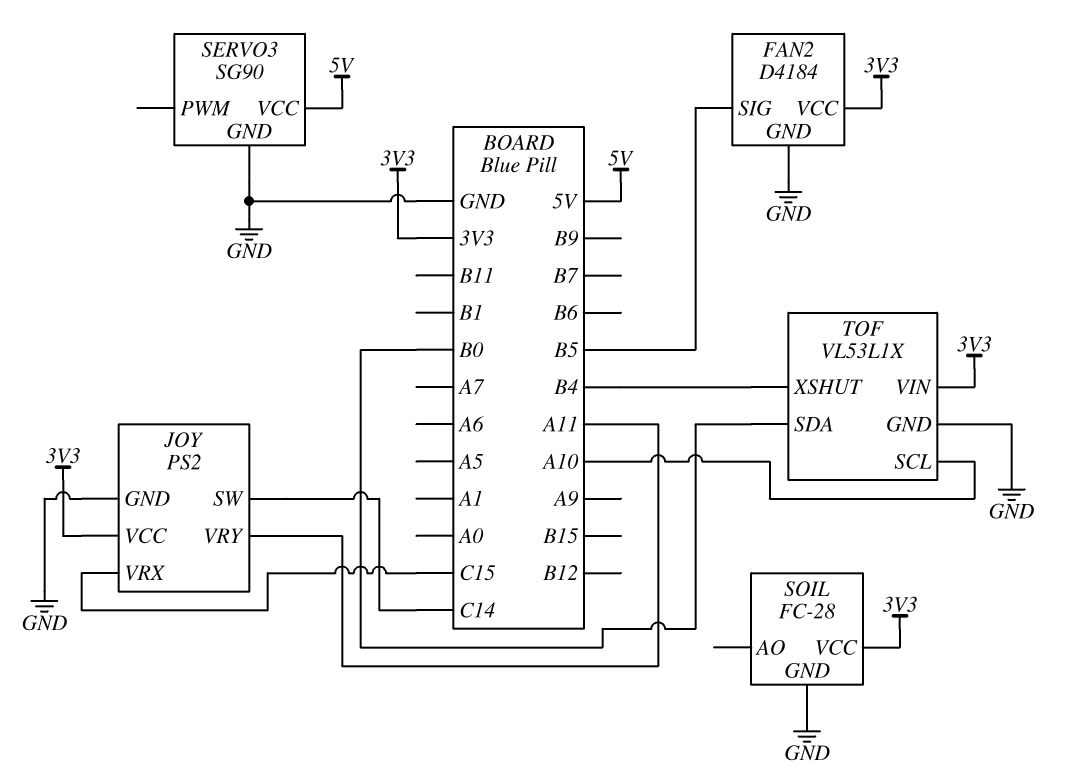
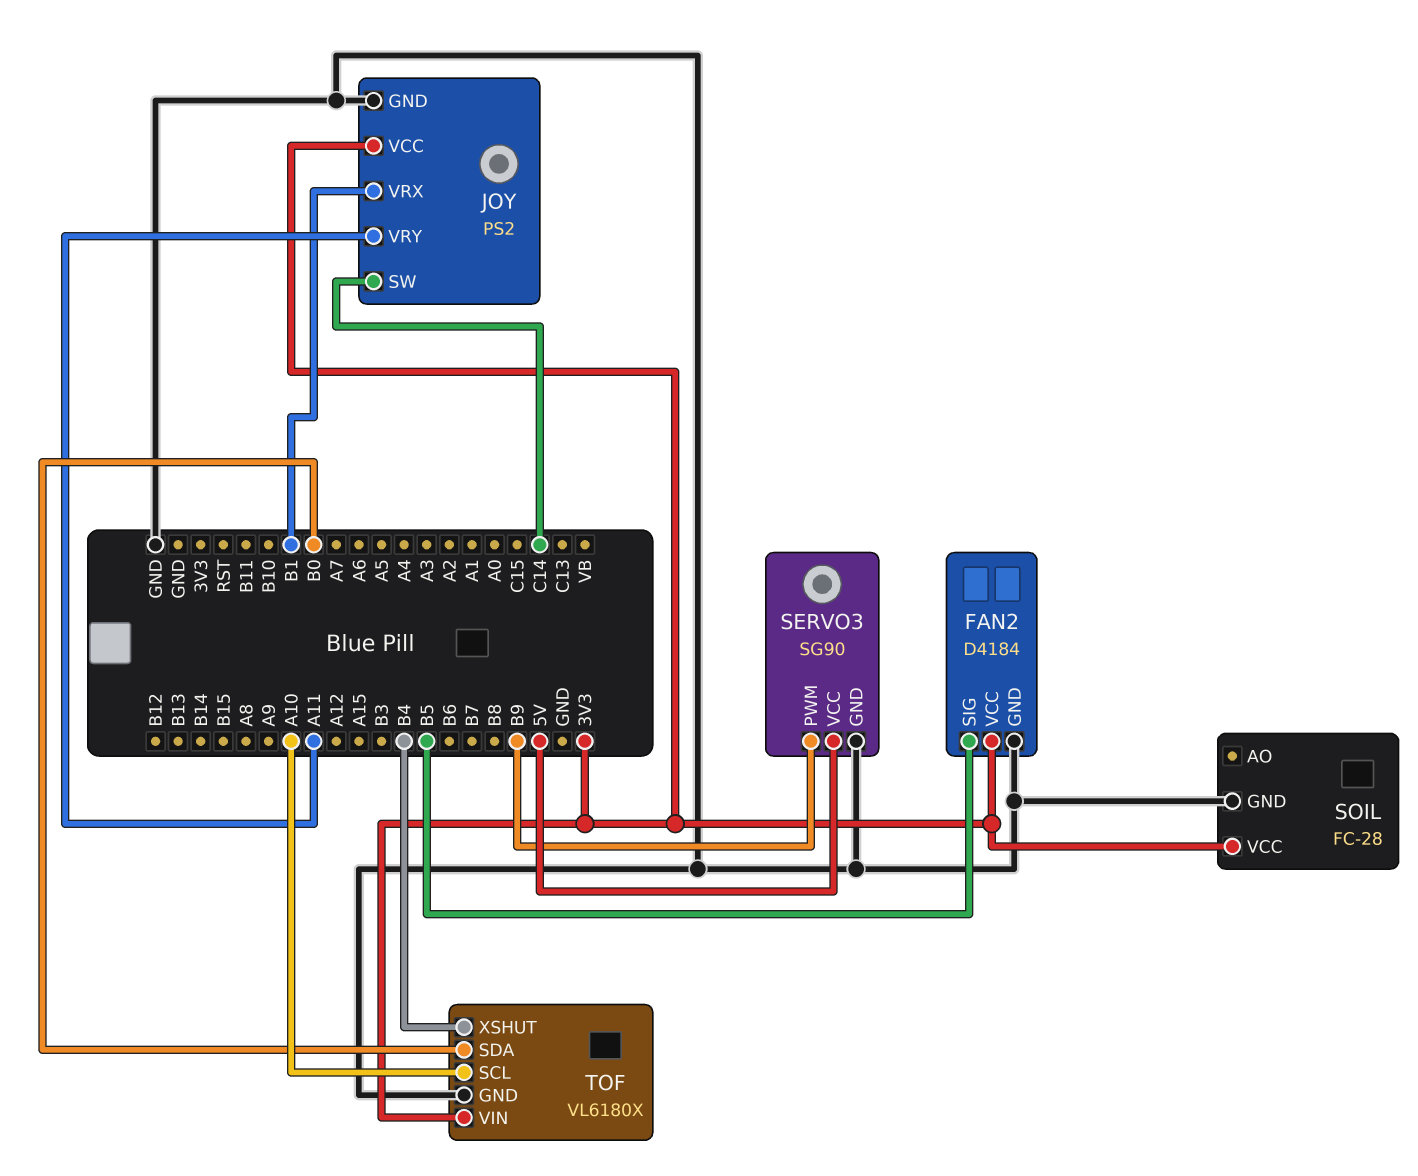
JOY pin VRX: C15 -> B1
SERVO3 pin PWM: none -> B9
TOF: VL53L1X -> VL6180X

